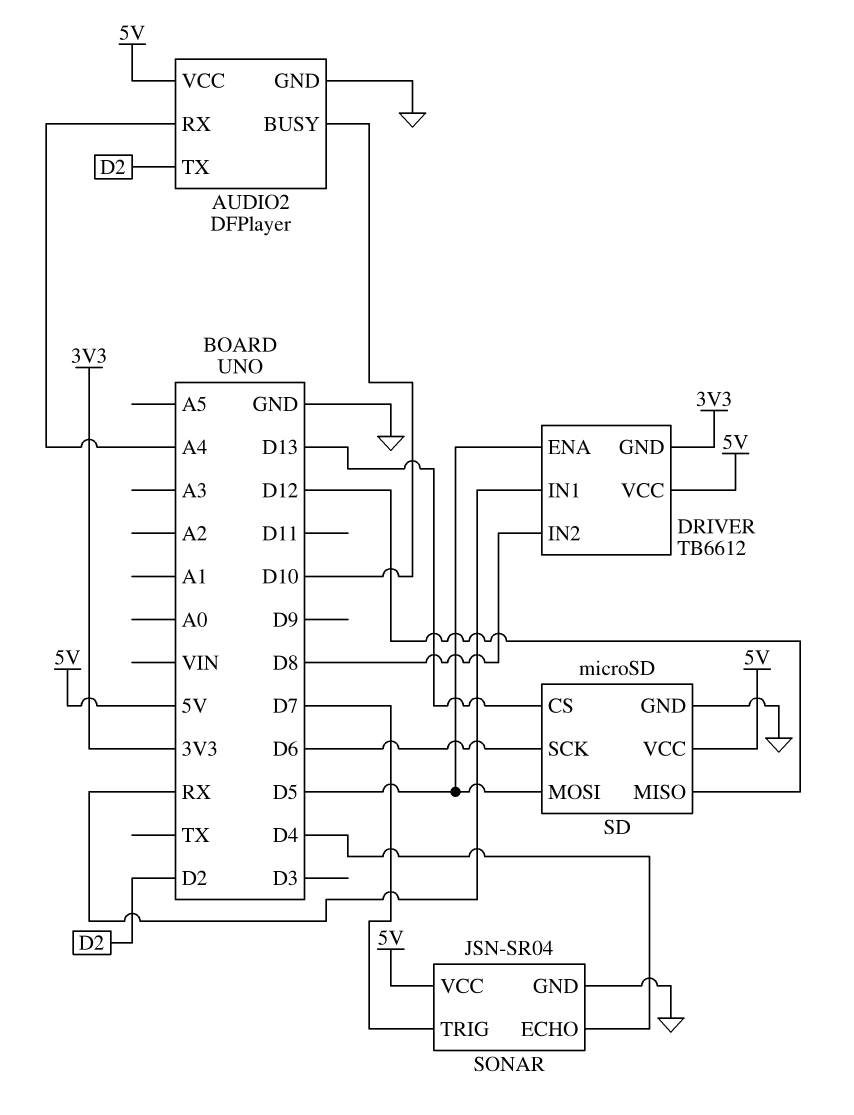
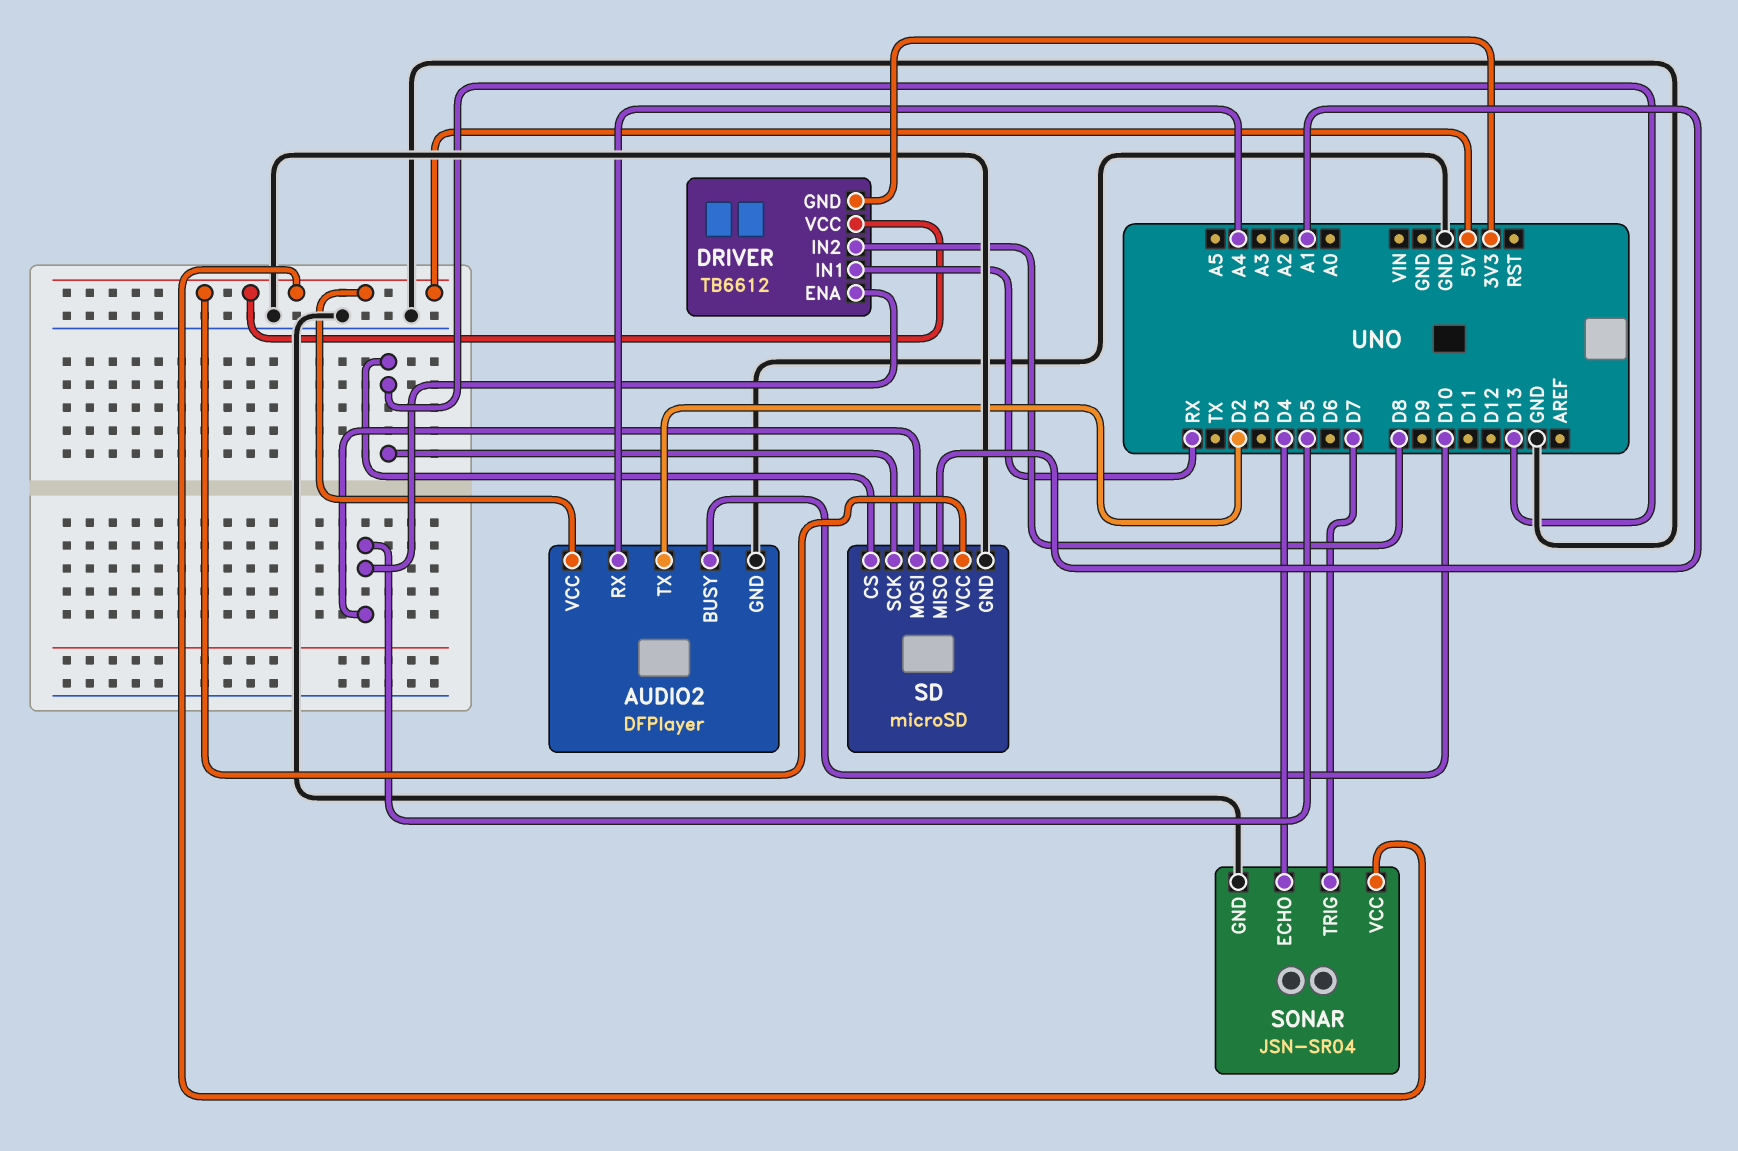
SD pin MISO: D12 -> A1
SD pin SCK: D6 -> D13

